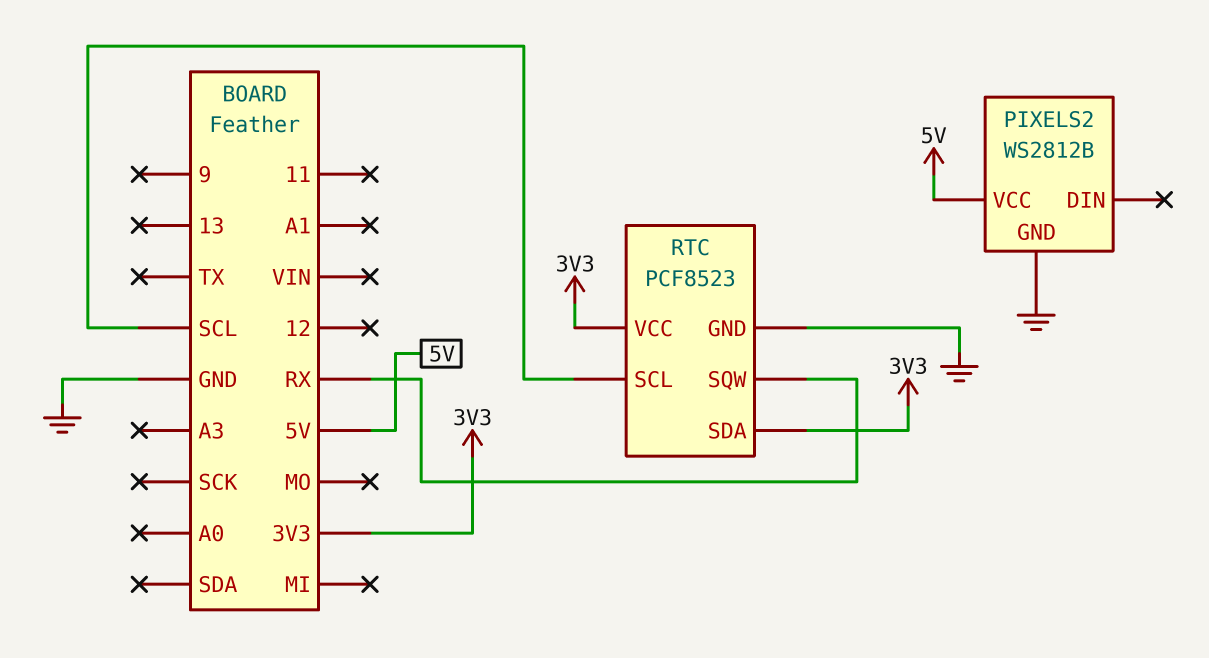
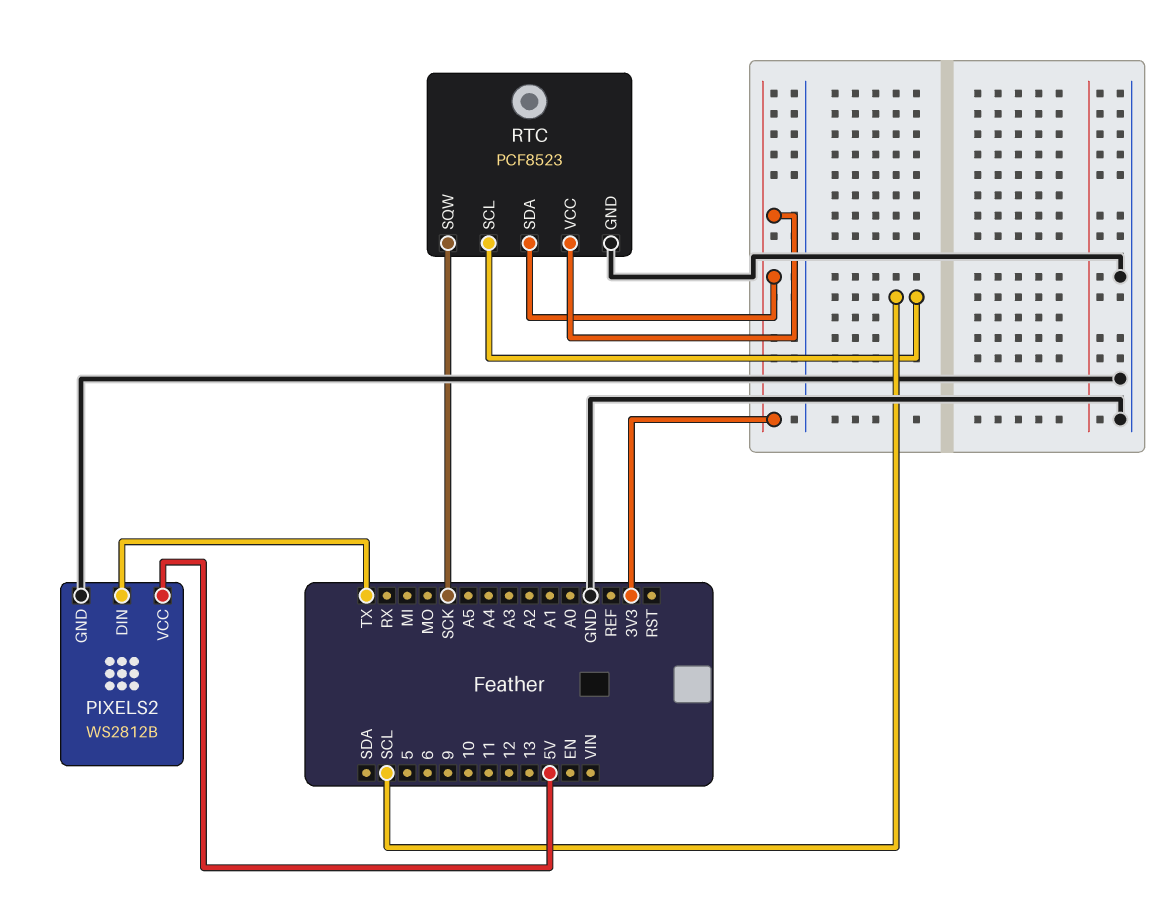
PIXELS2 pin DIN: none -> TX
RTC pin SQW: RX -> SCK

